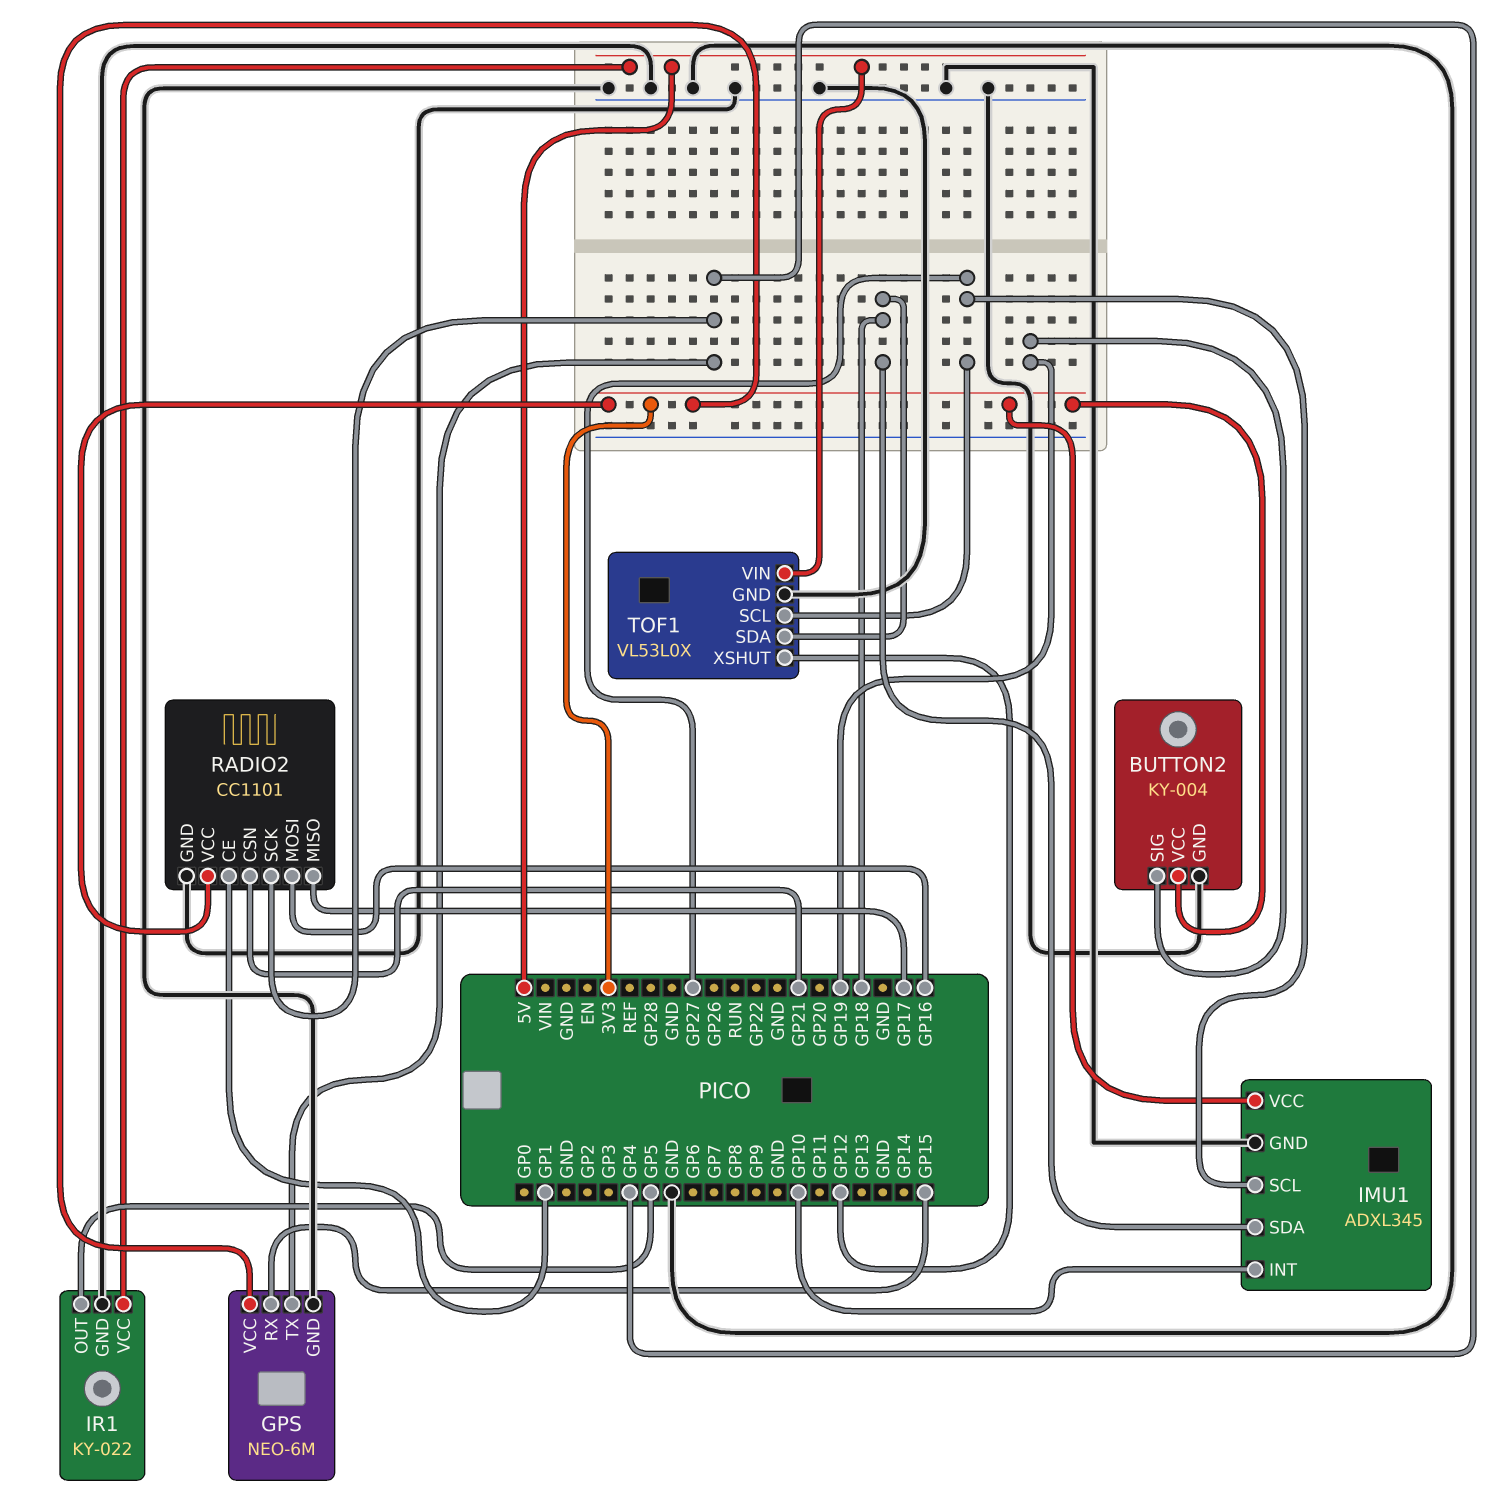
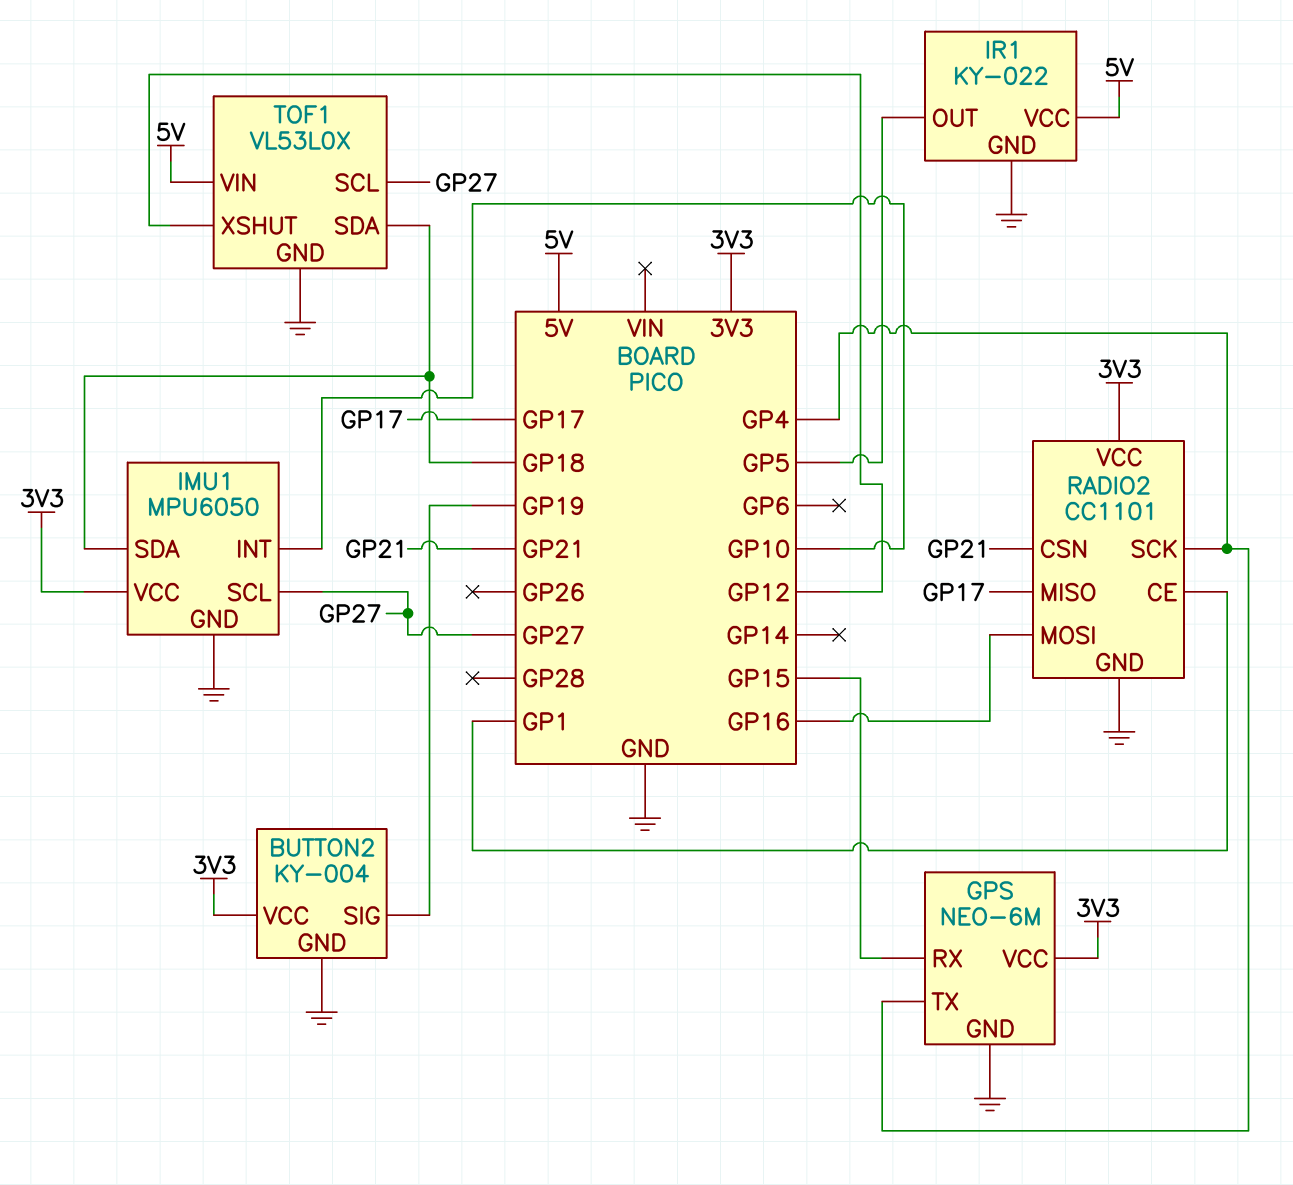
IMU1: ADXL345 -> MPU6050

